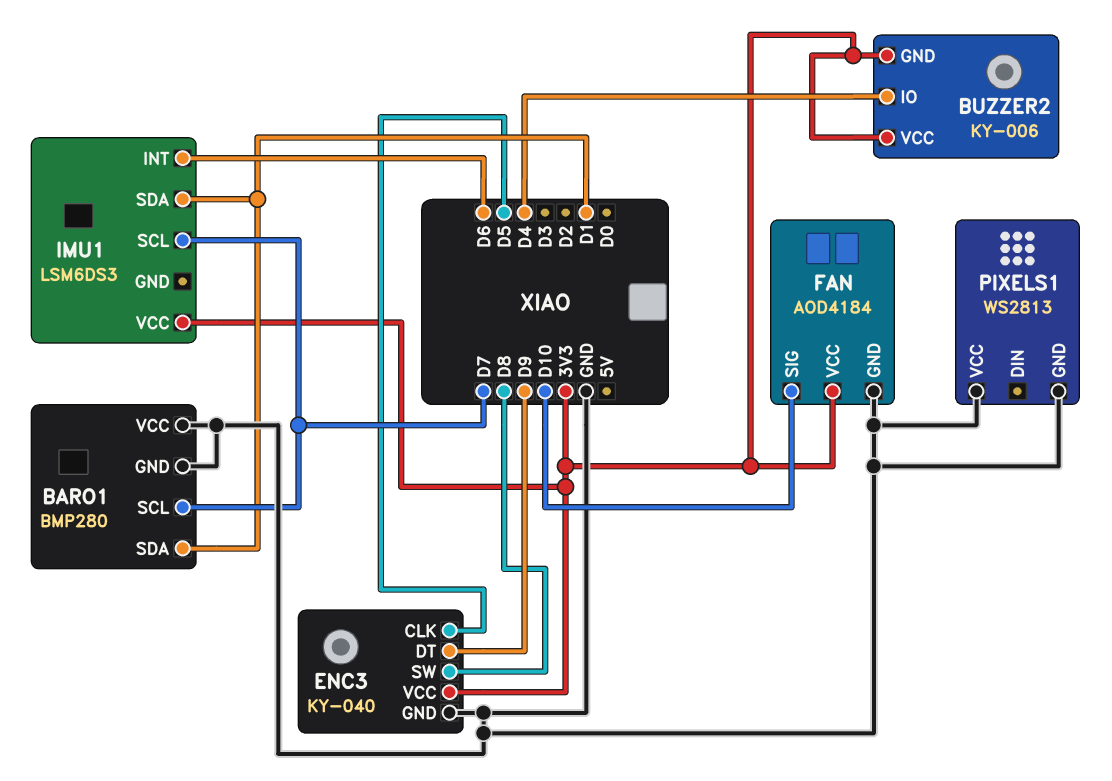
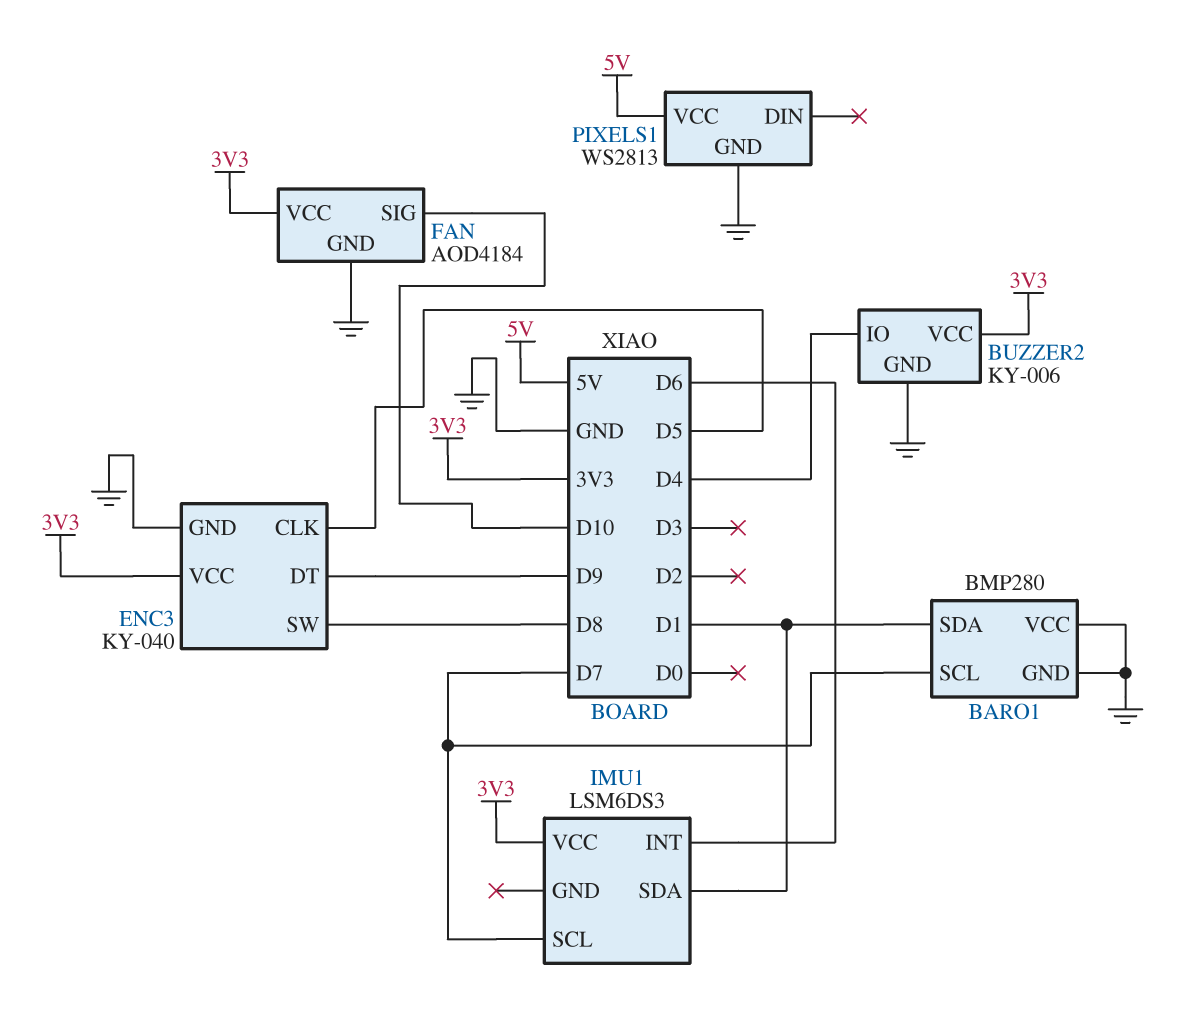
BUZZER2 pin GND: 3V3 -> GND
PIXELS1 pin VCC: GND -> 5V

